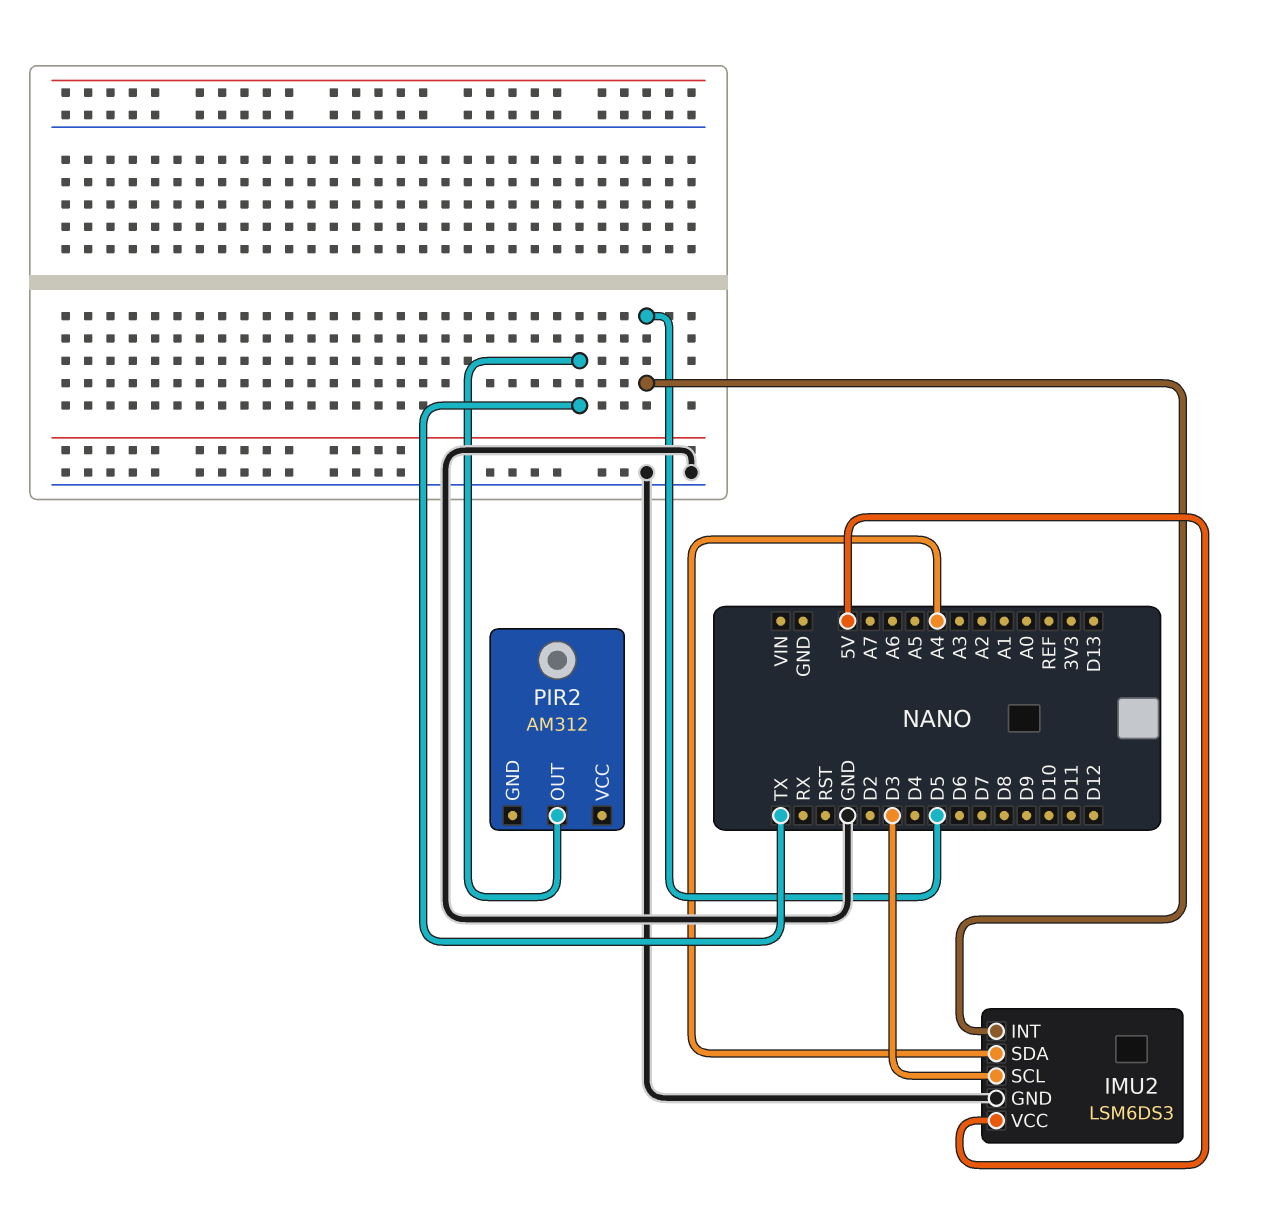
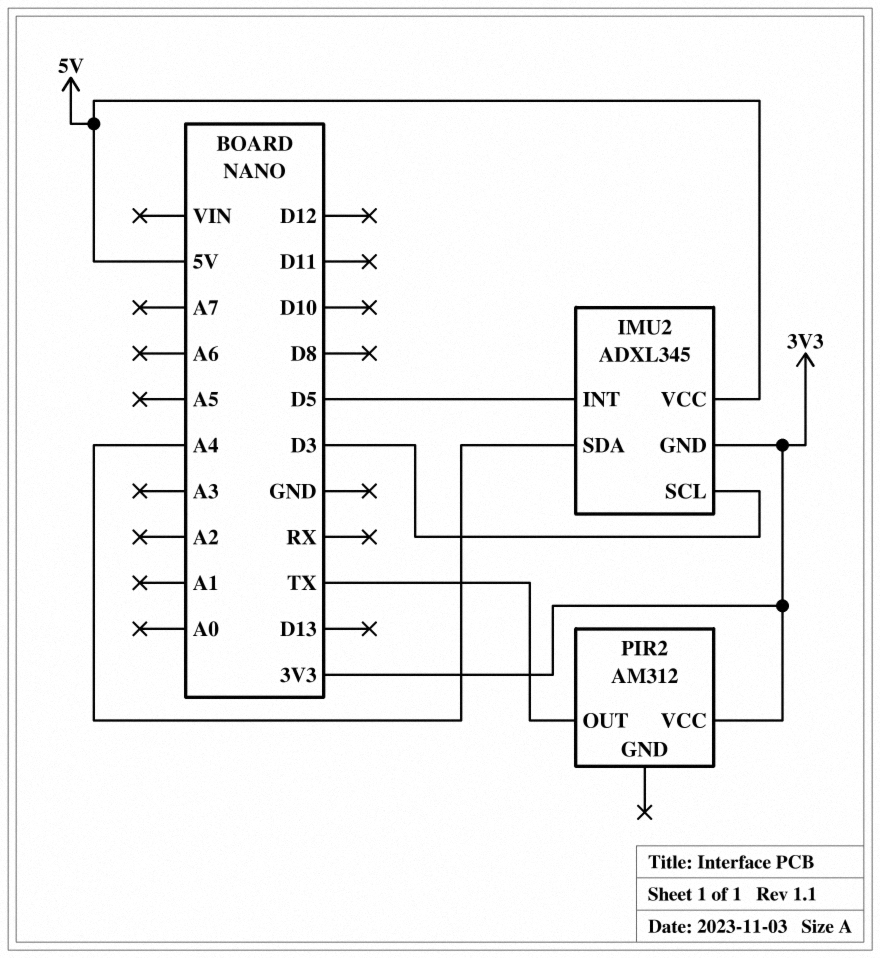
IMU2: LSM6DS3 -> ADXL345
IMU2 pin GND: GND -> 3V3
PIR2 pin VCC: none -> 3V3

